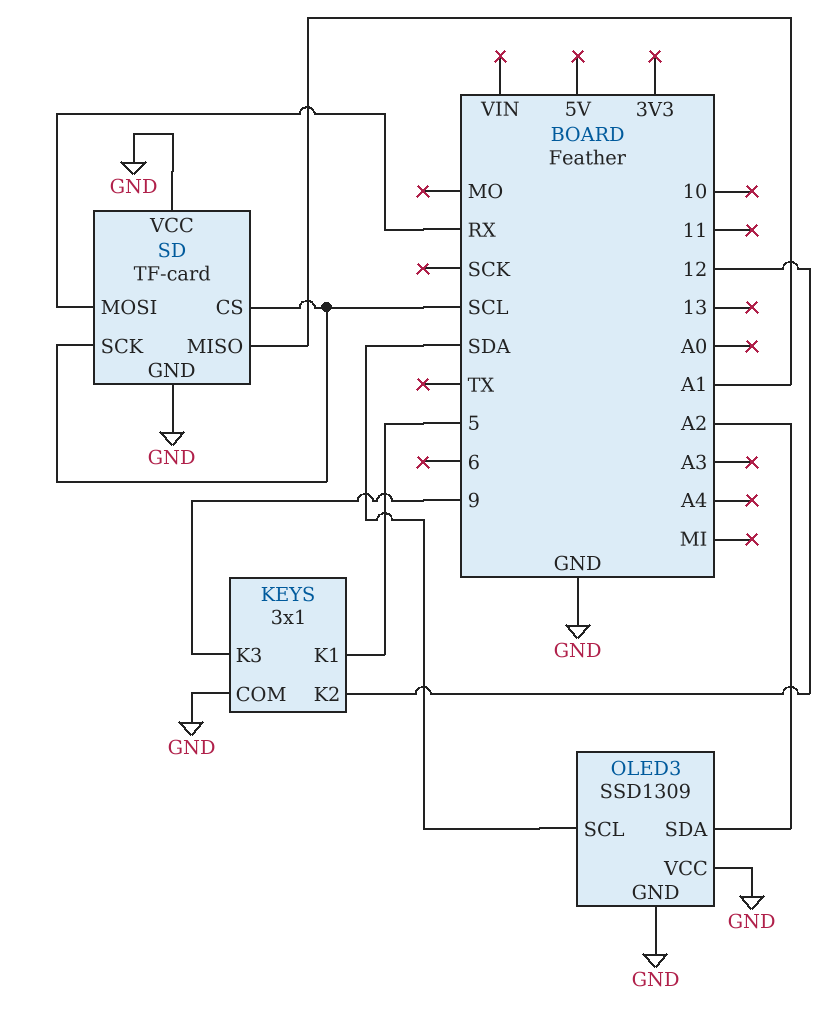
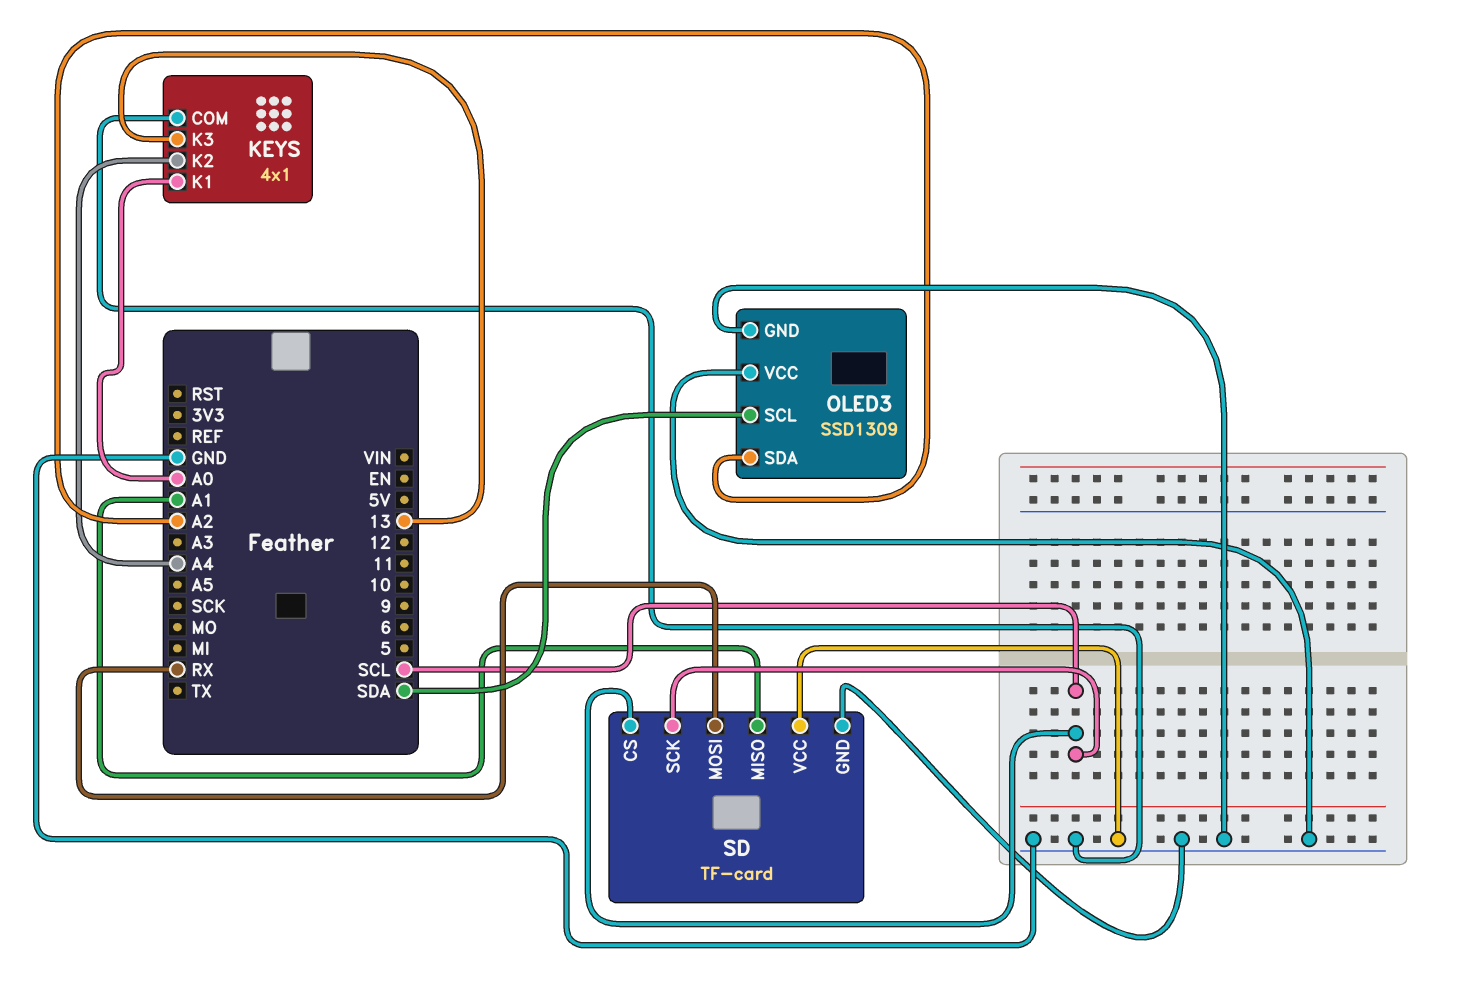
KEYS: 3x1 -> 4x1
KEYS pin K1: 5 -> A0
KEYS pin K2: 12 -> A4
KEYS pin K3: 9 -> 13

